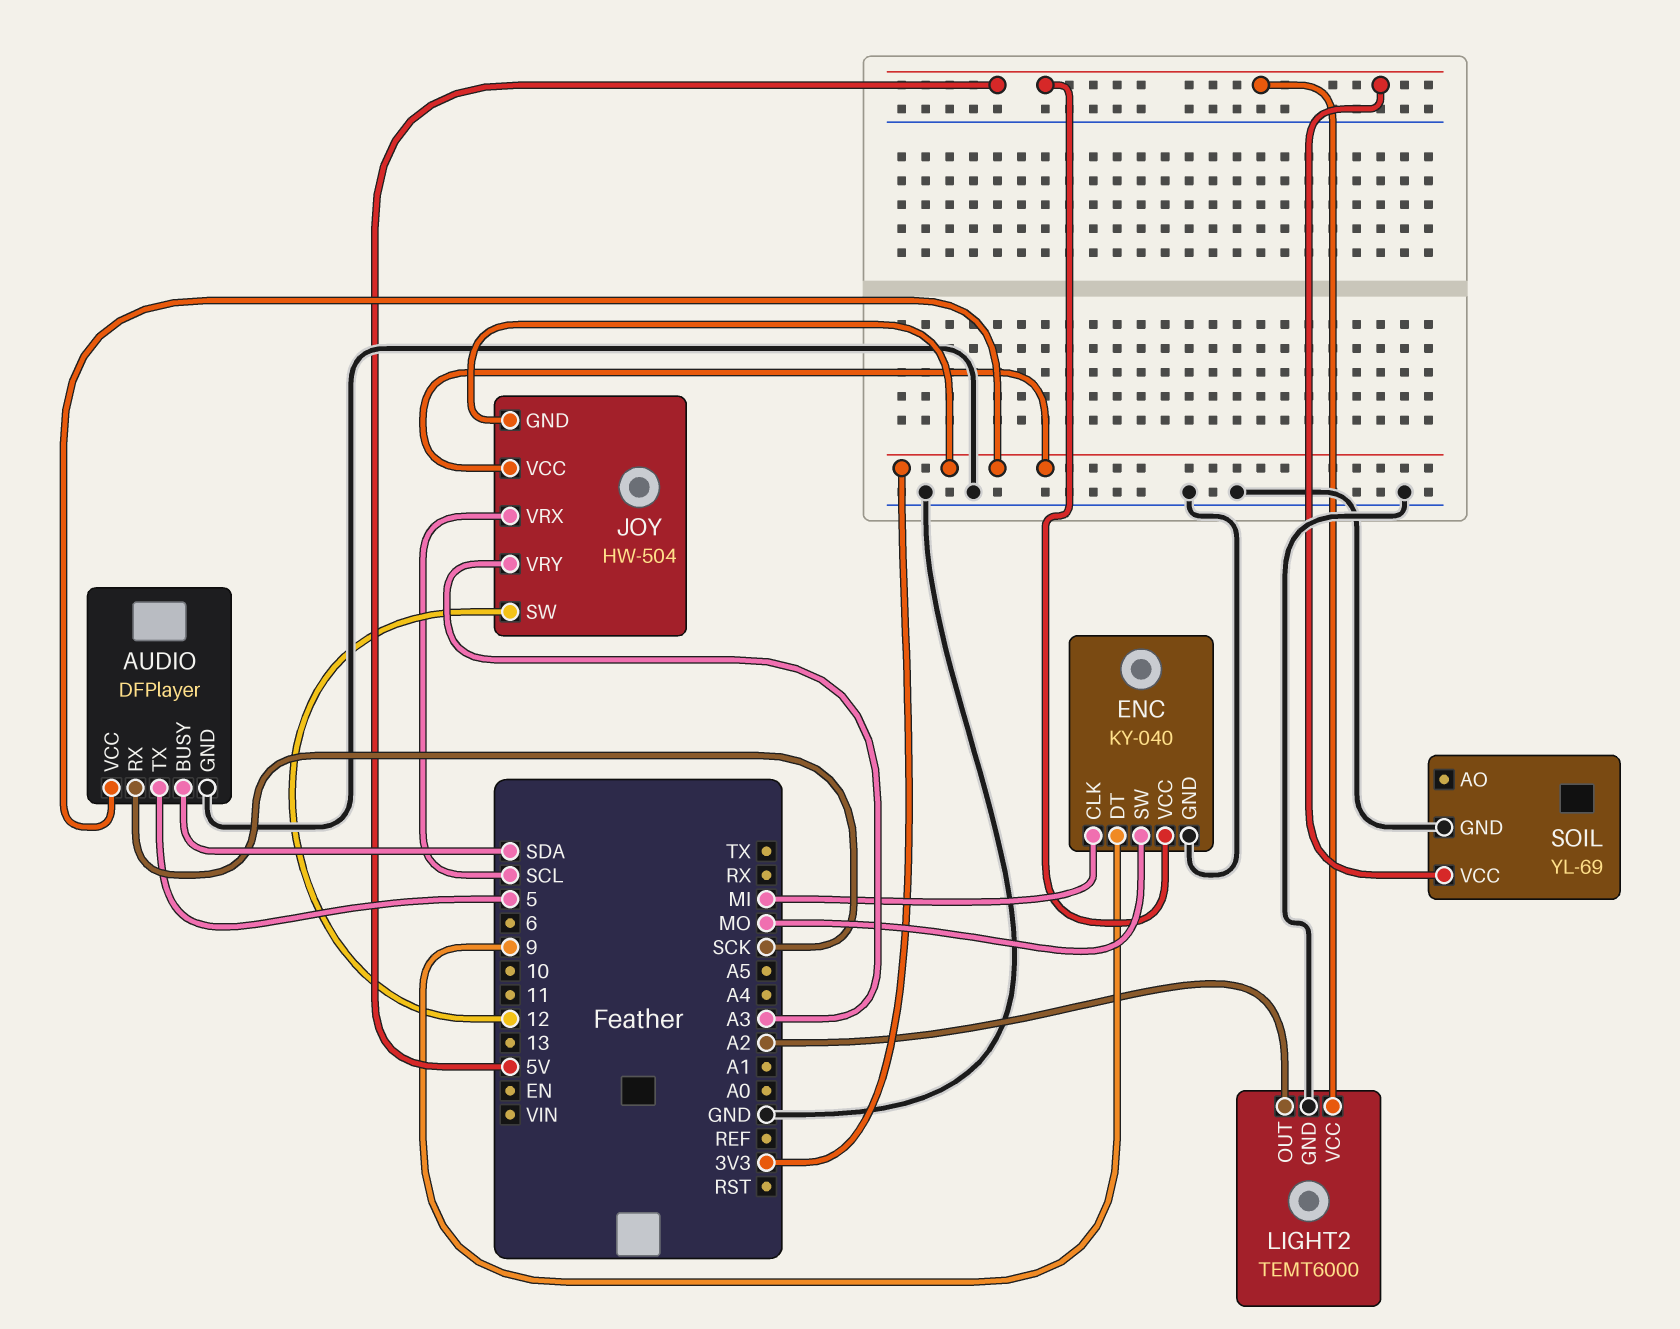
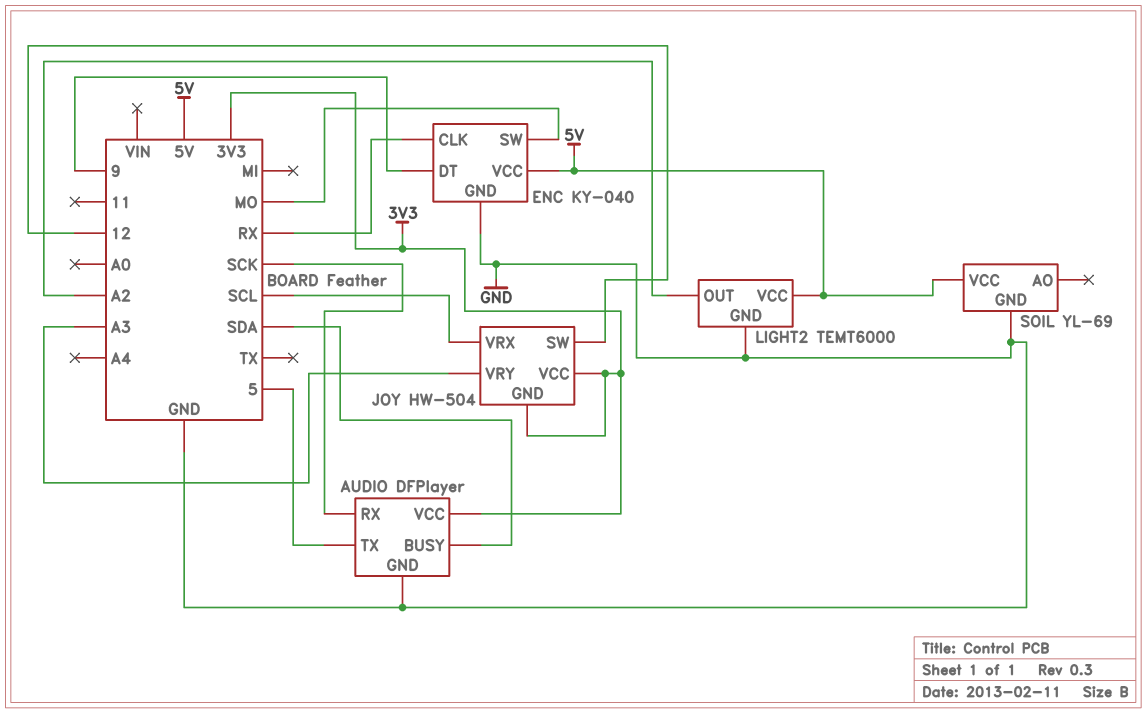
ENC pin CLK: MI -> RX

